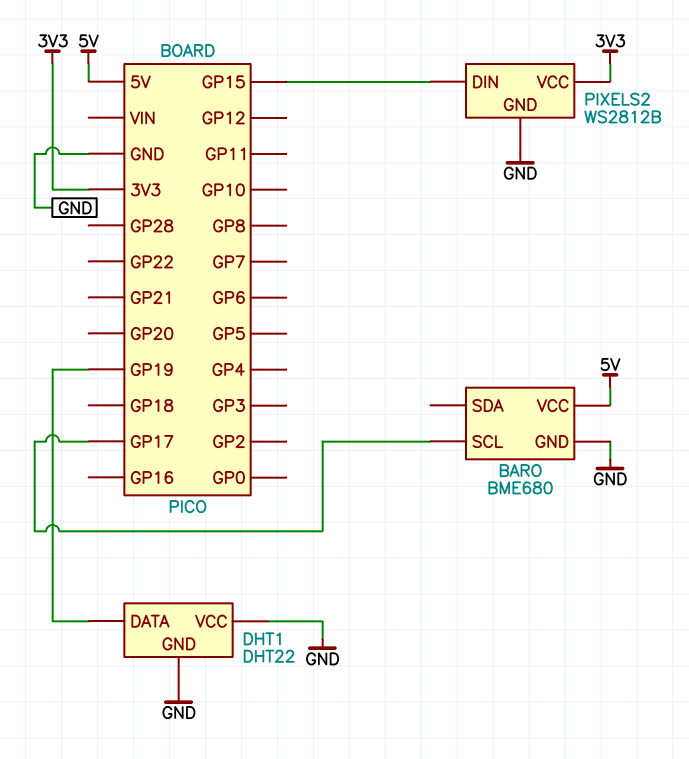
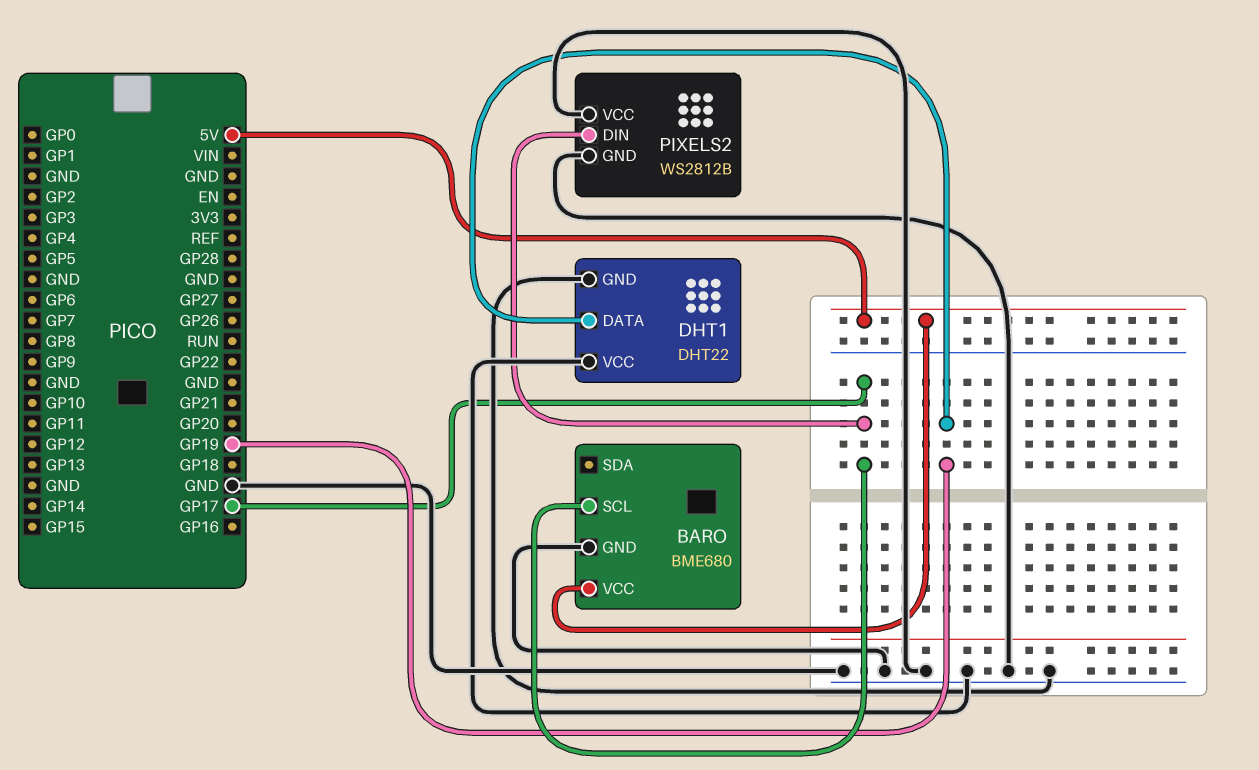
PIXELS2 pin DIN: GP15 -> GP17
PIXELS2 pin VCC: 3V3 -> GND

